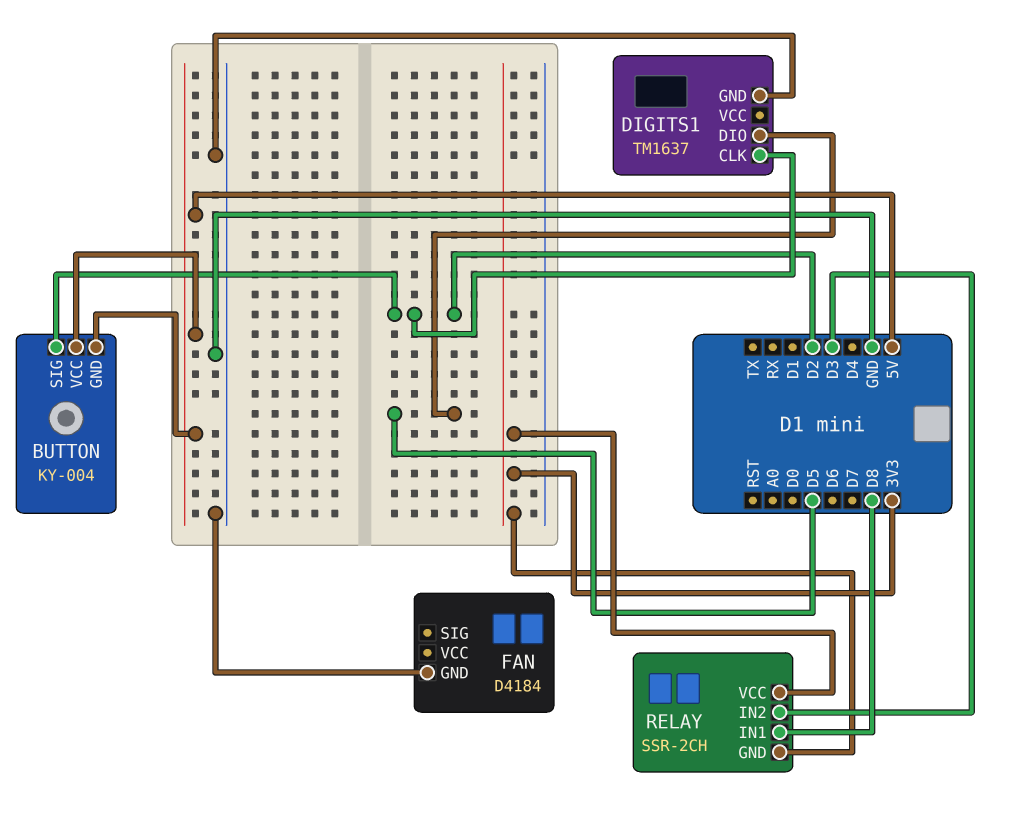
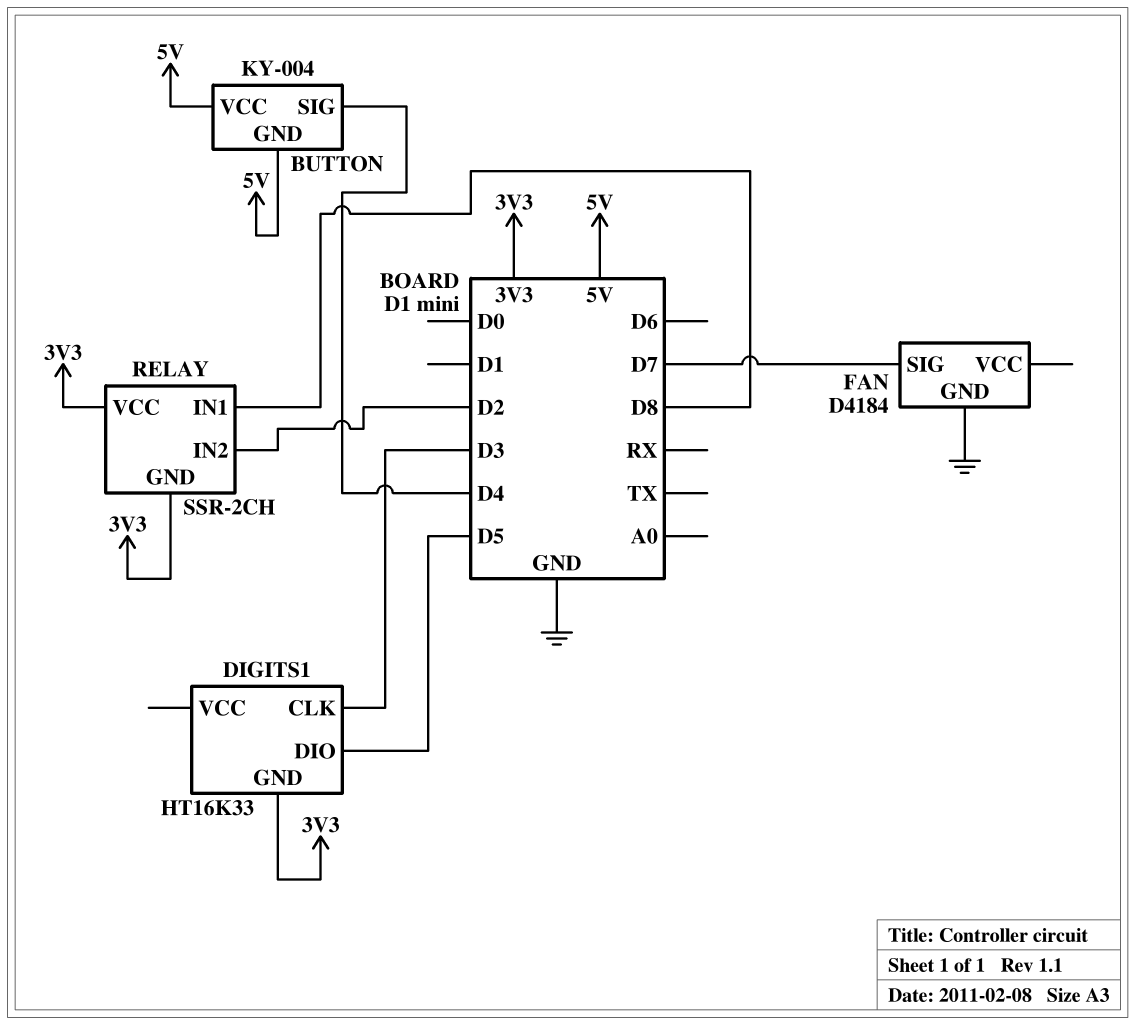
BUTTON pin SIG: D2 -> D4
DIGITS1: TM1637 -> HT16K33
DIGITS1 pin CLK: D2 -> D3
DIGITS1 pin GND: GND -> 3V3
FAN pin SIG: none -> D7
RELAY pin IN2: D3 -> D2

